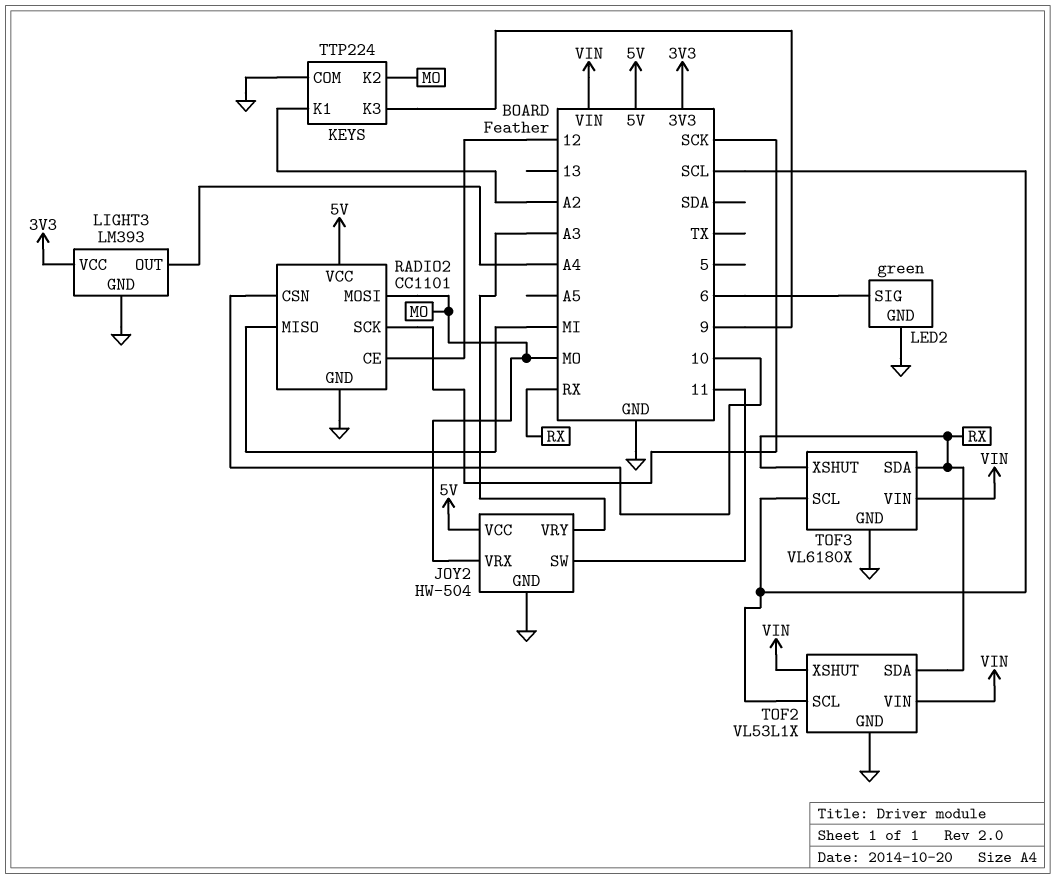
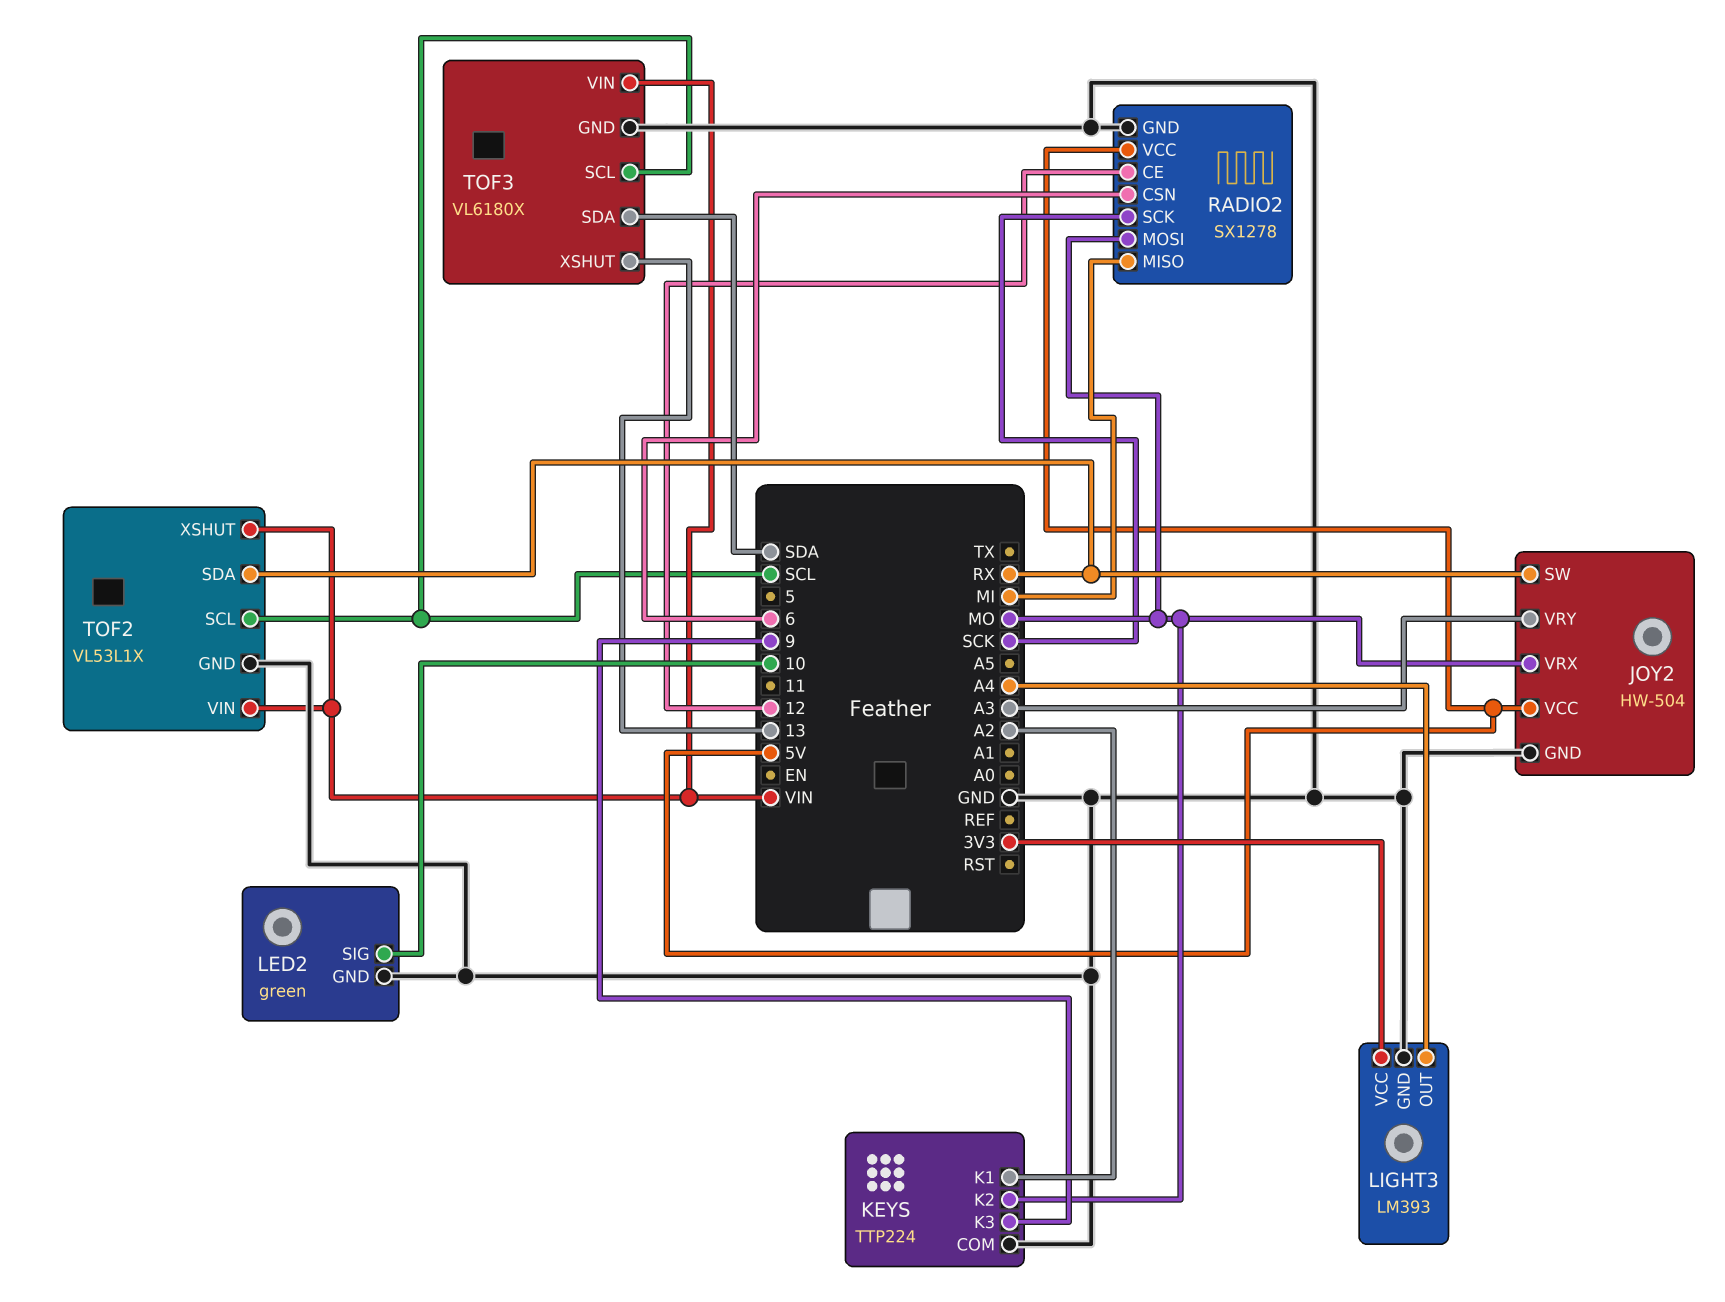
JOY2 pin SW: 11 -> RX
LED2 pin SIG: 6 -> 10
RADIO2: CC1101 -> SX1278
RADIO2 pin CSN: 10 -> 6
TOF3 pin SDA: RX -> SDA
TOF3 pin XSHUT: RX -> 13

